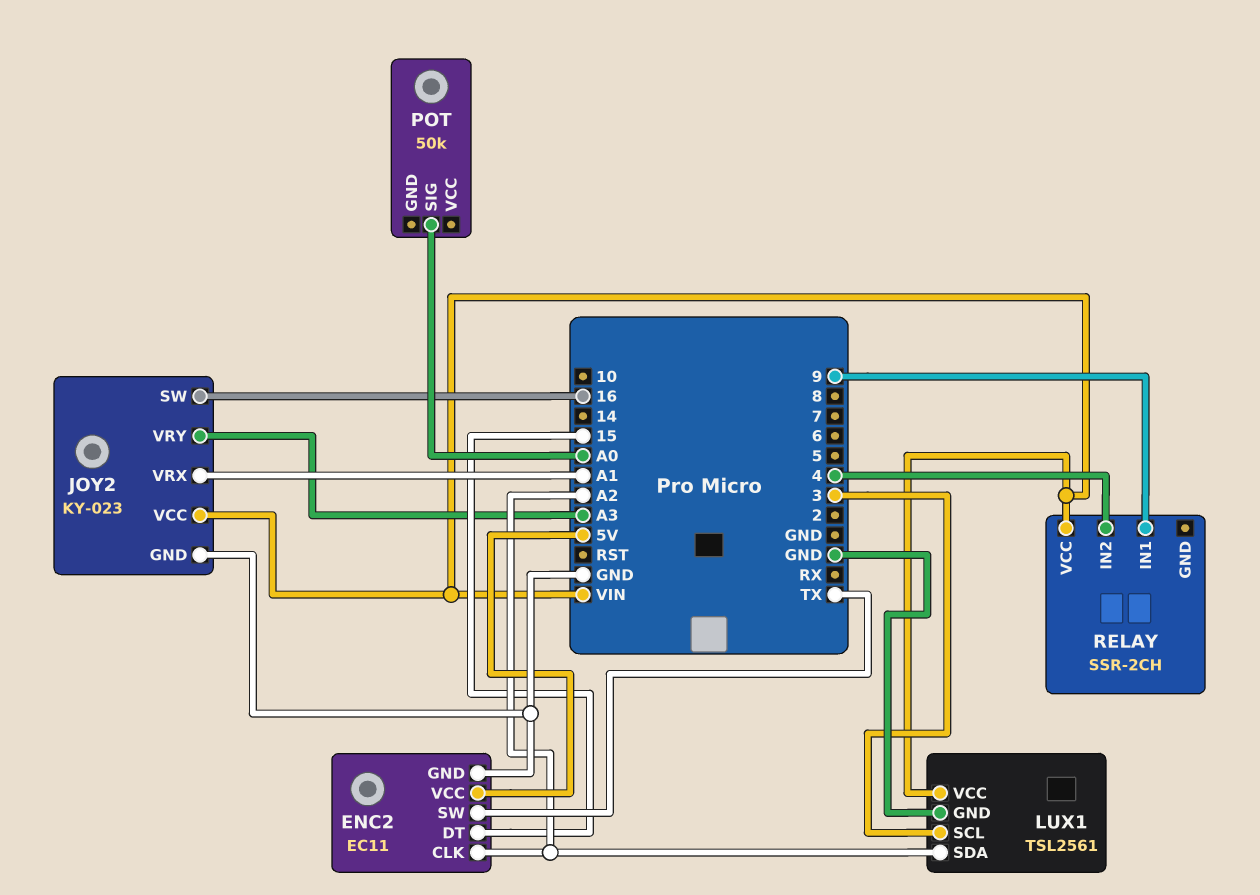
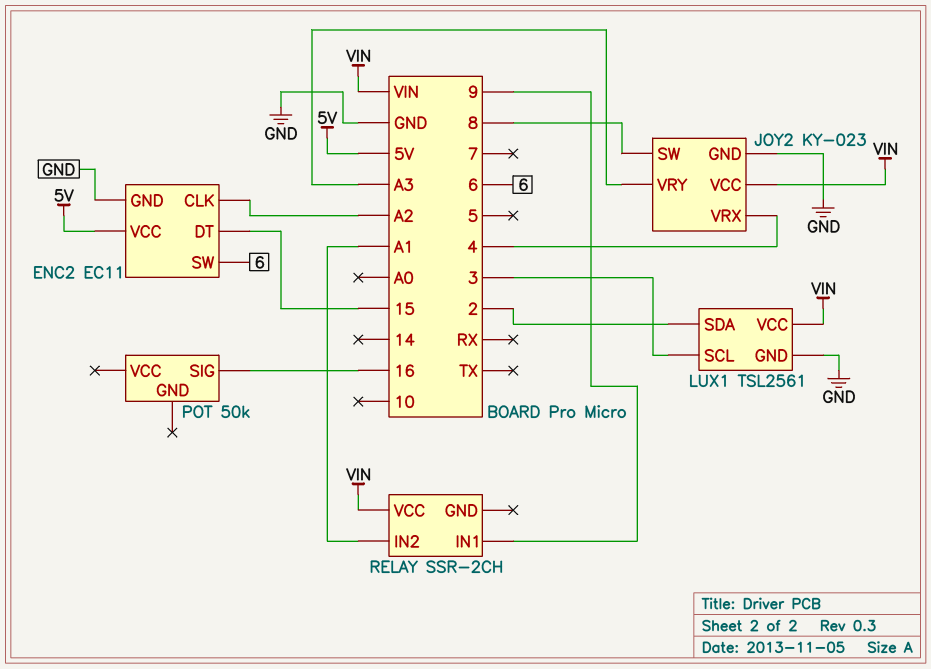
ENC2 pin SW: TX -> 6
JOY2 pin SW: 16 -> 8
JOY2 pin VRX: A1 -> 4
LUX1 pin SDA: A2 -> 2
POT pin SIG: A0 -> 16
RELAY pin IN2: 4 -> A1

